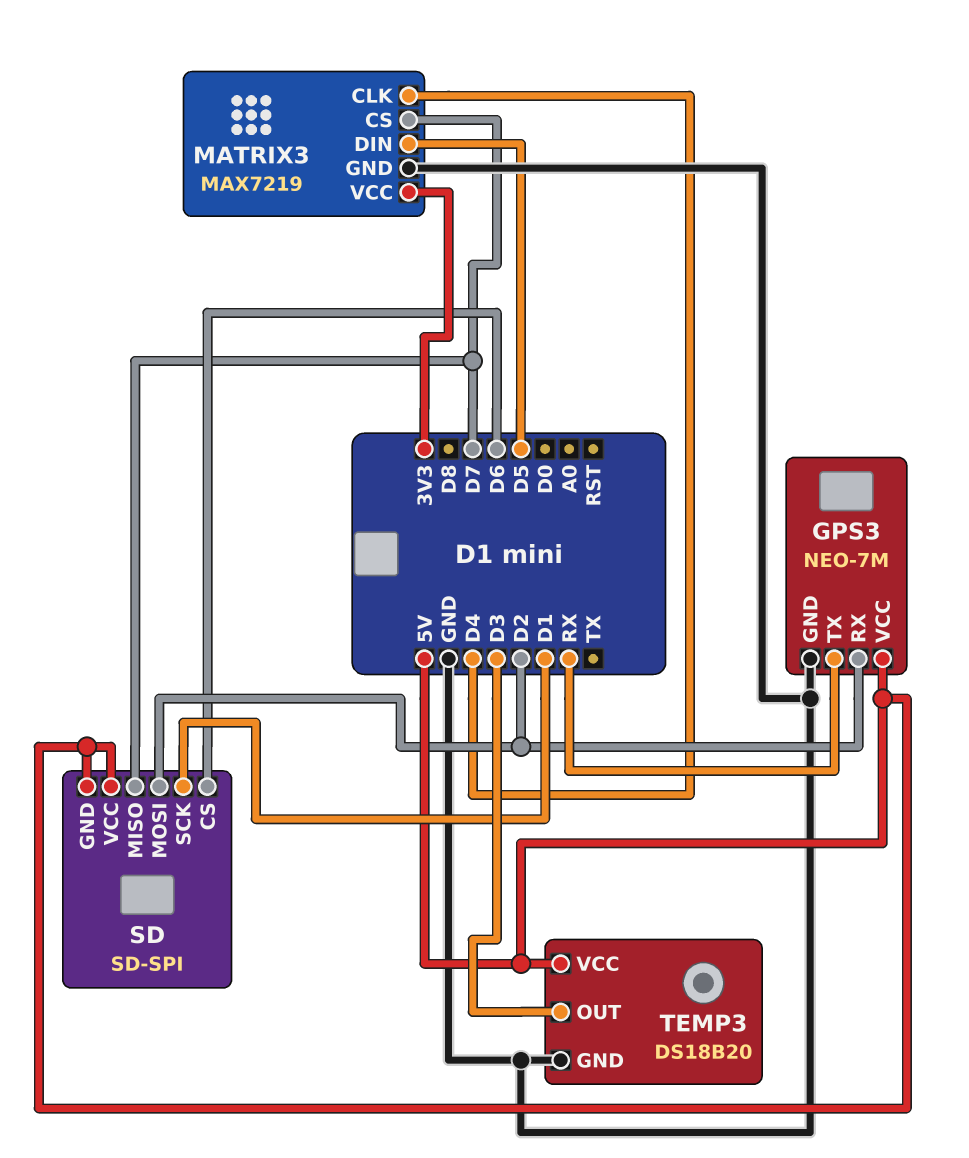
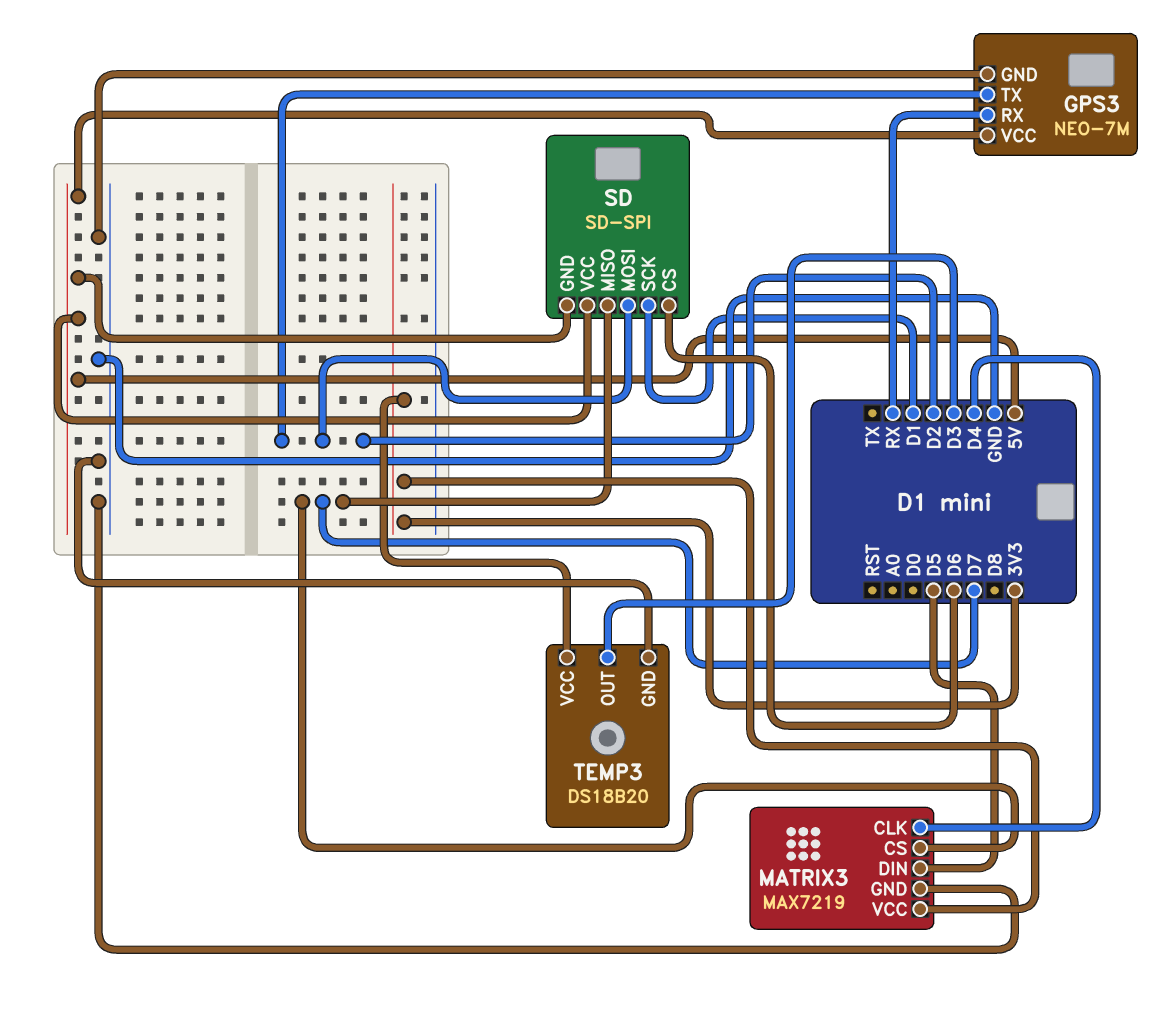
GPS3 pin RX: D2 -> RX
GPS3 pin TX: RX -> D2
TEMP3 pin VCC: 5V -> 3V3

